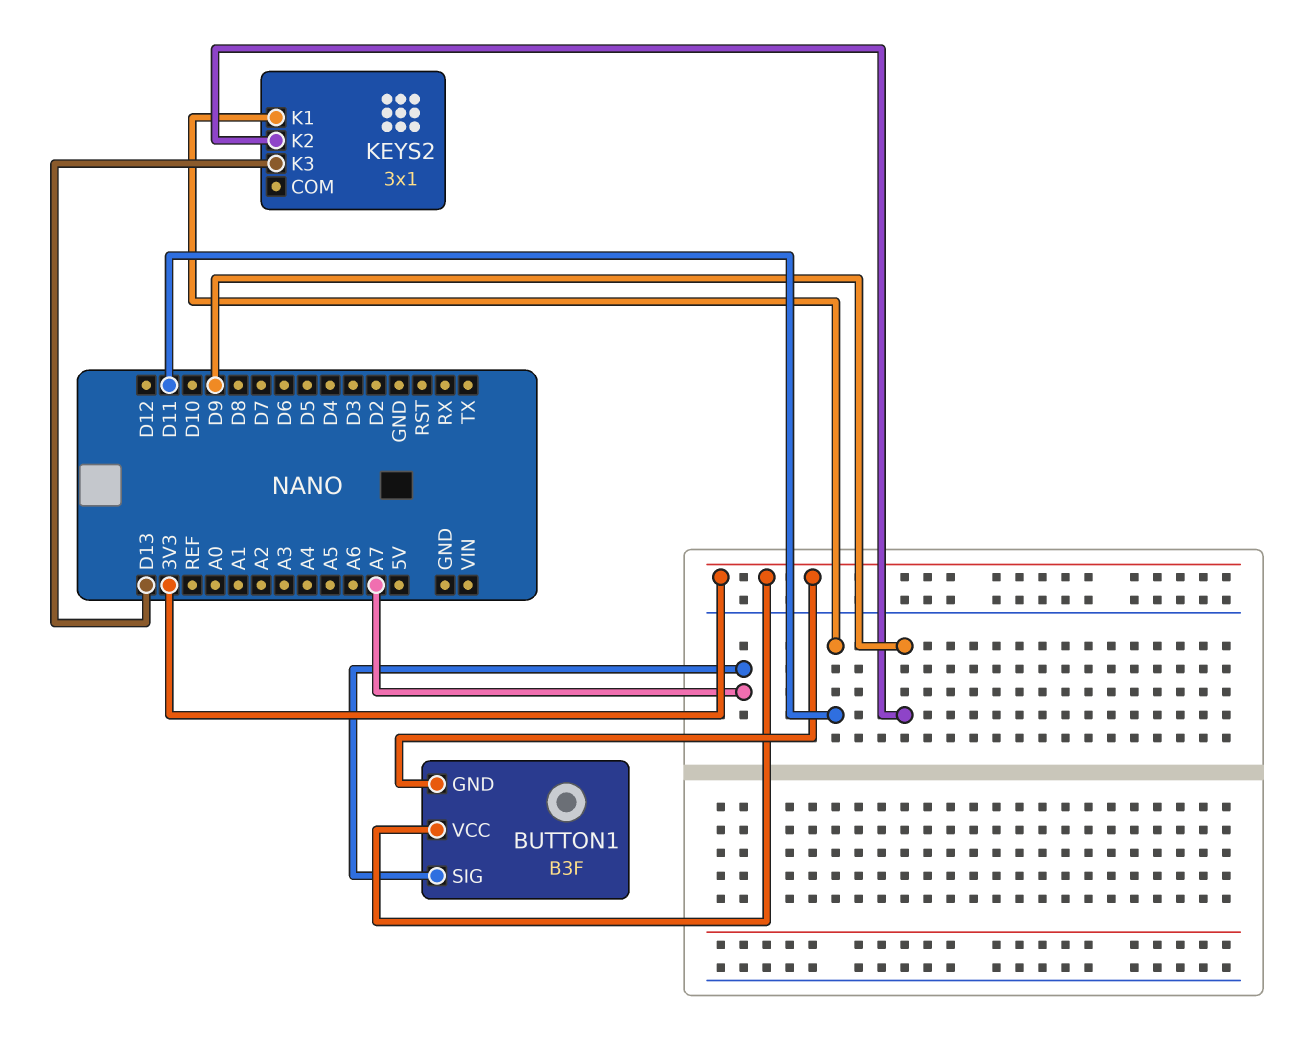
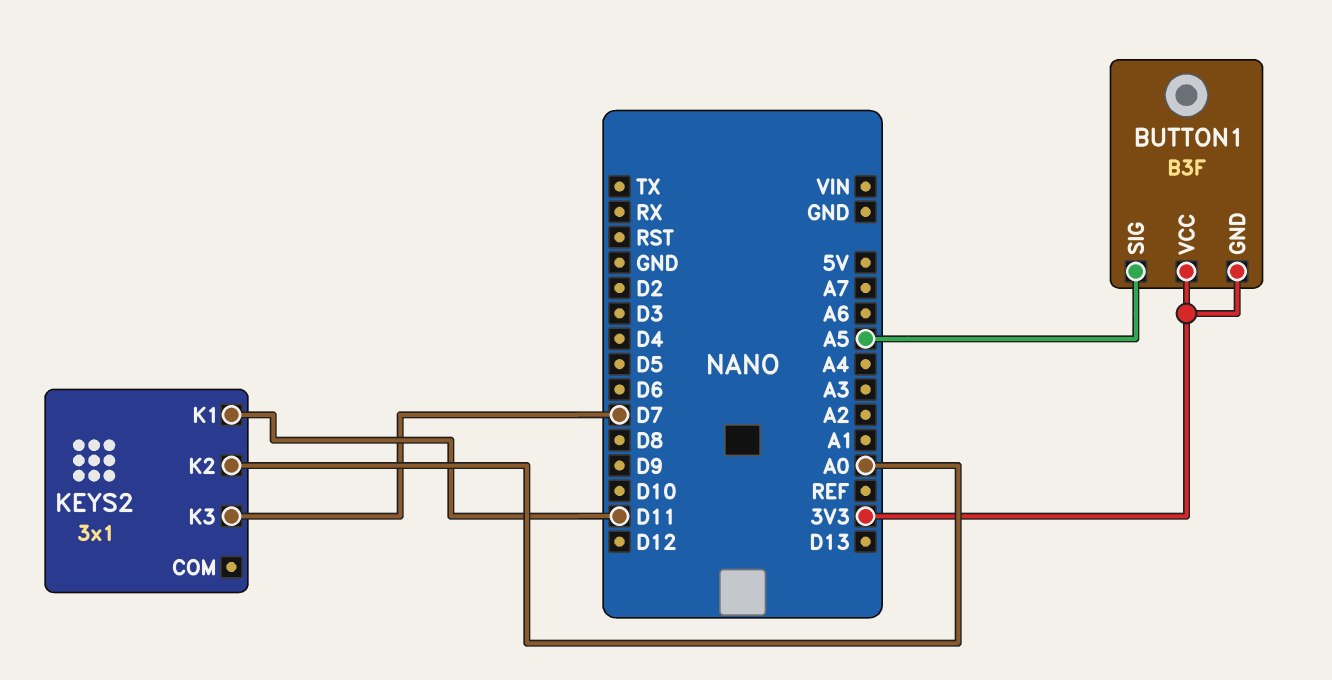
BUTTON1 pin SIG: A7 -> A5
KEYS2 pin K2: D9 -> A0
KEYS2 pin K3: D13 -> D7

